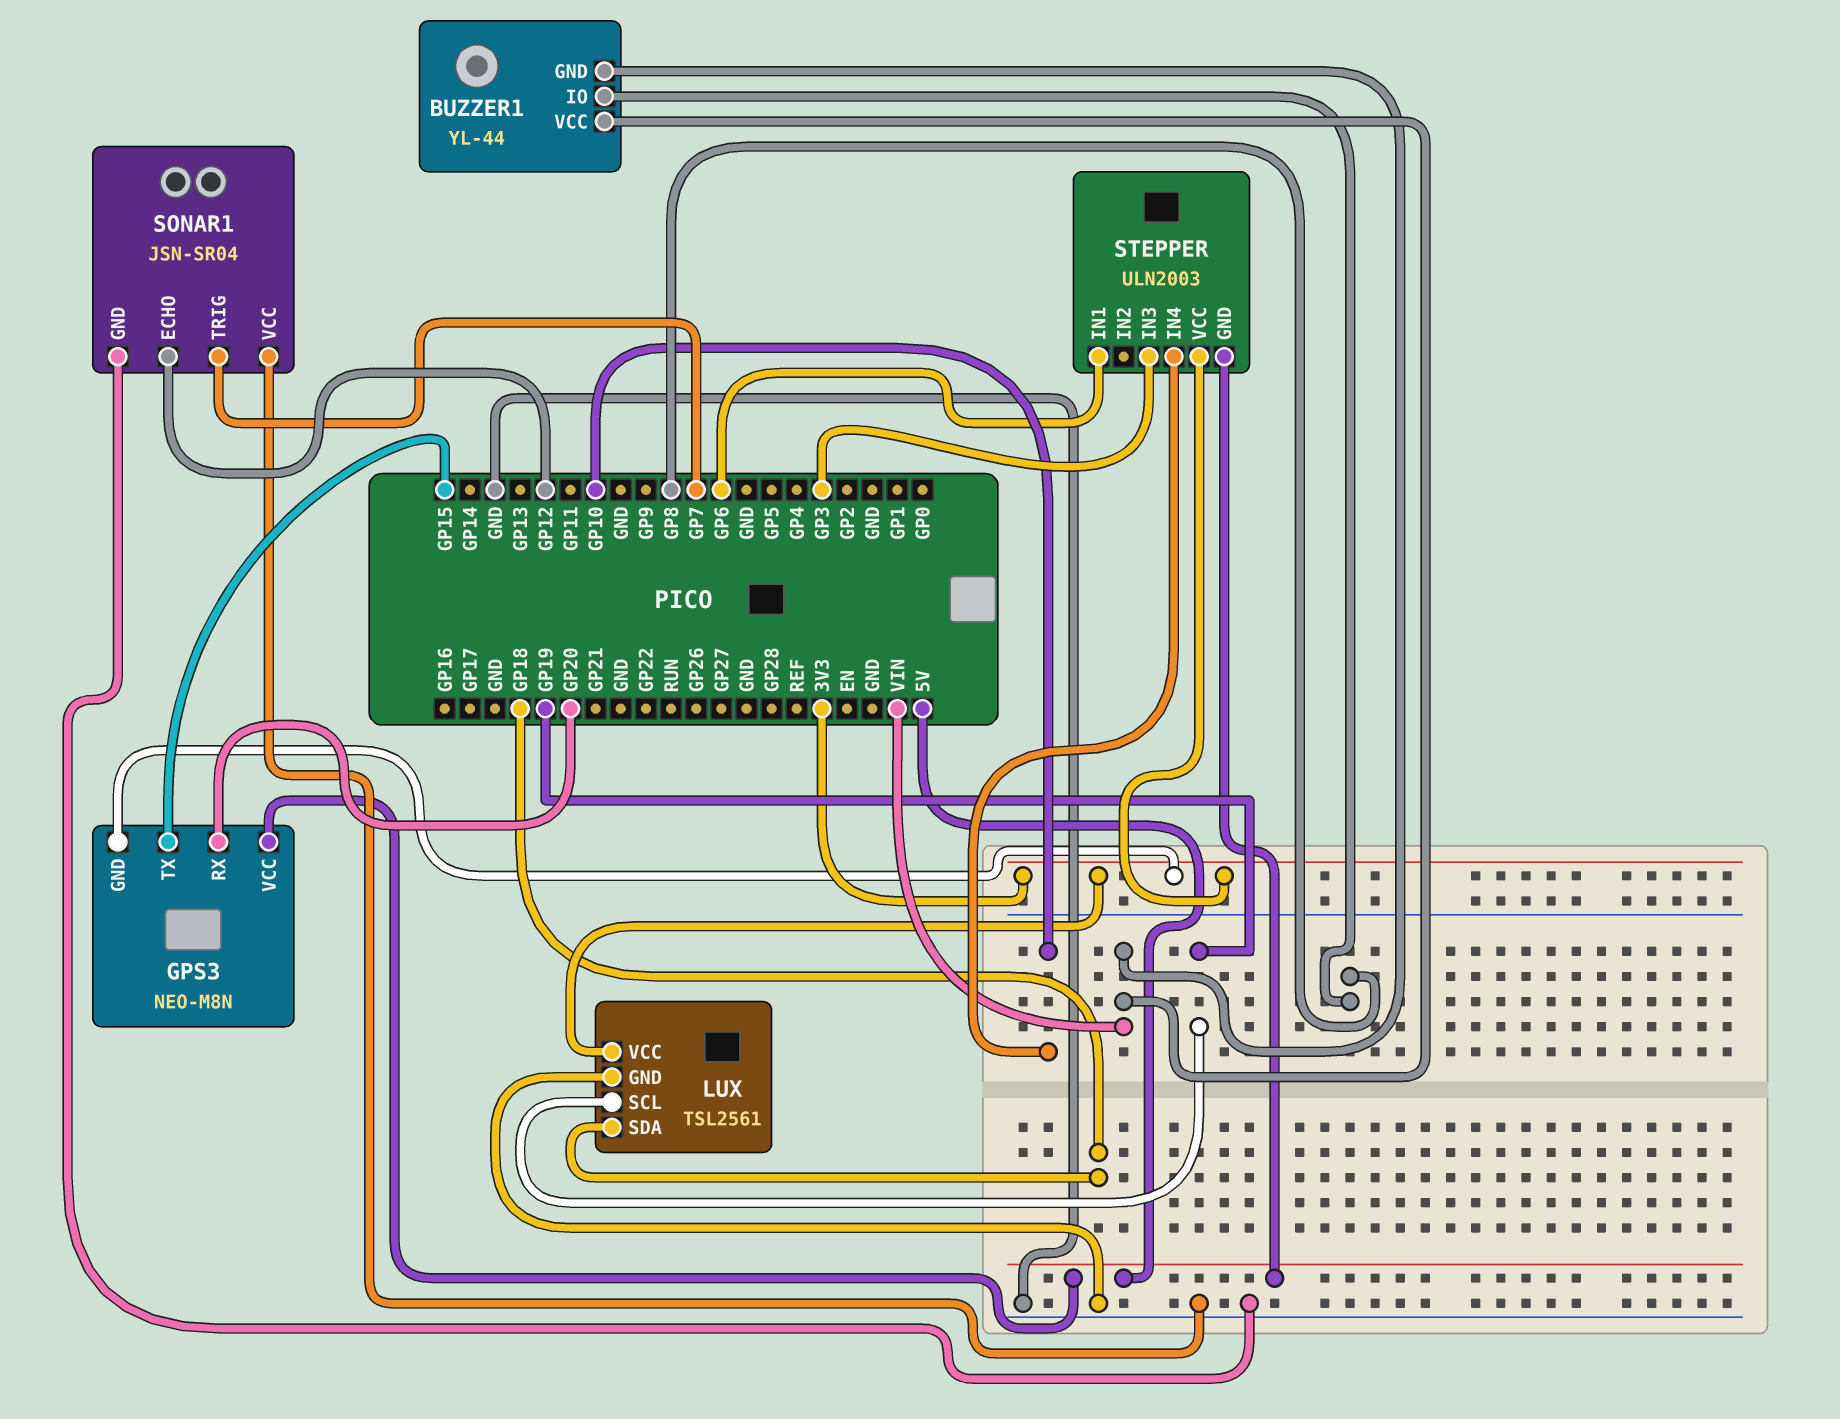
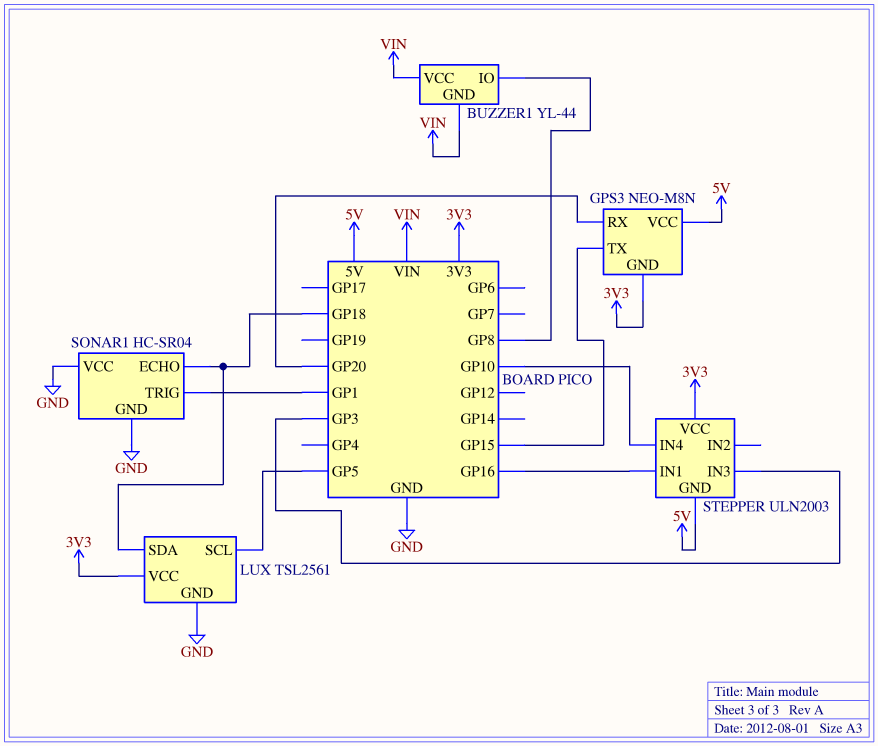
LUX pin SCL: GP19 -> GP5
SONAR1: JSN-SR04 -> HC-SR04
SONAR1 pin ECHO: GP12 -> GP18
SONAR1 pin TRIG: GP7 -> GP1
STEPPER pin IN1: GP6 -> GP16

